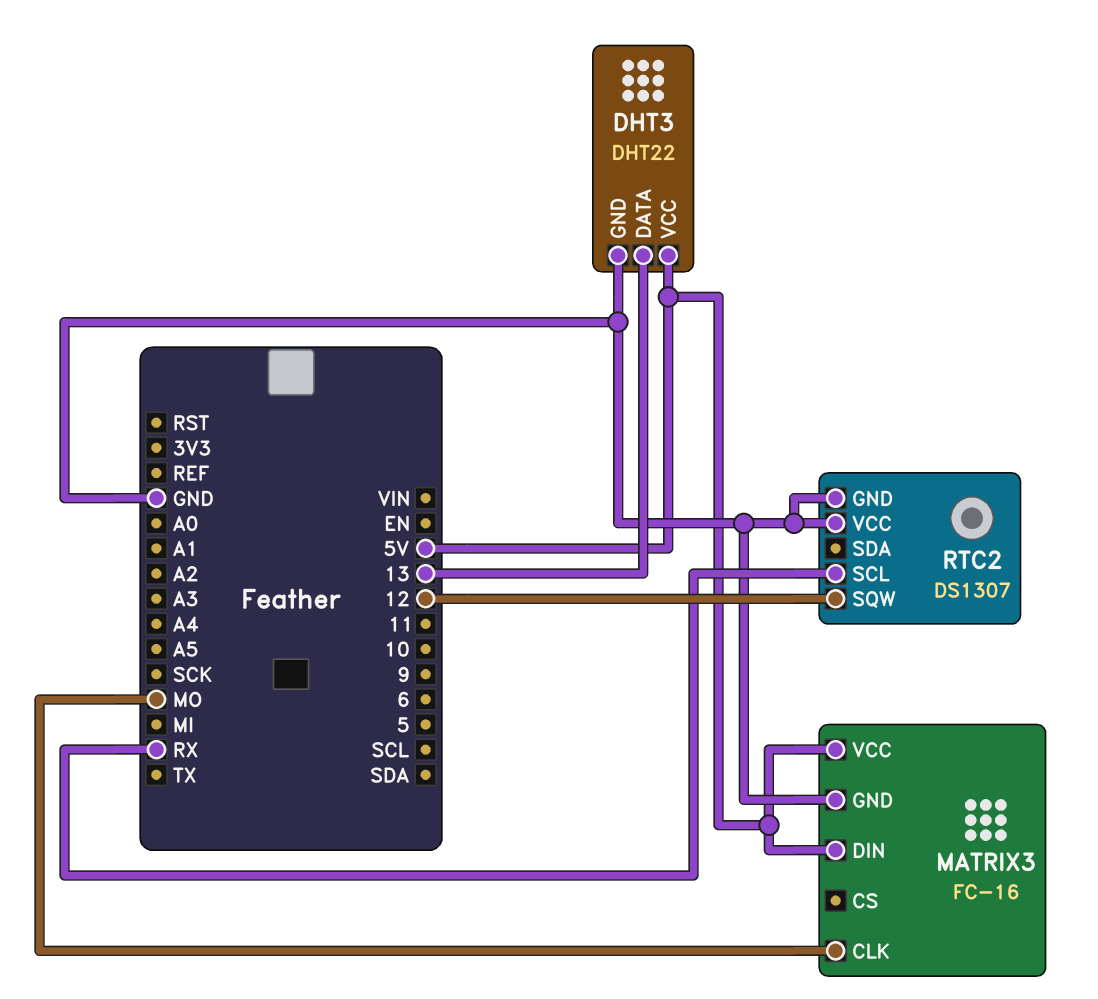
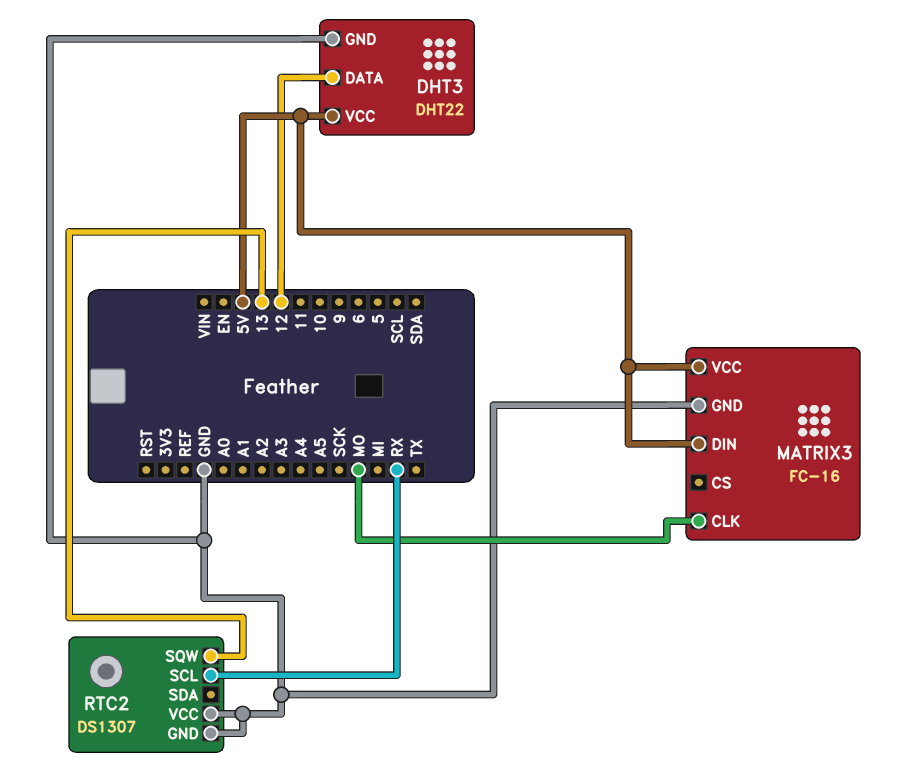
DHT3 pin DATA: 13 -> 12
RTC2 pin SQW: 12 -> 13

